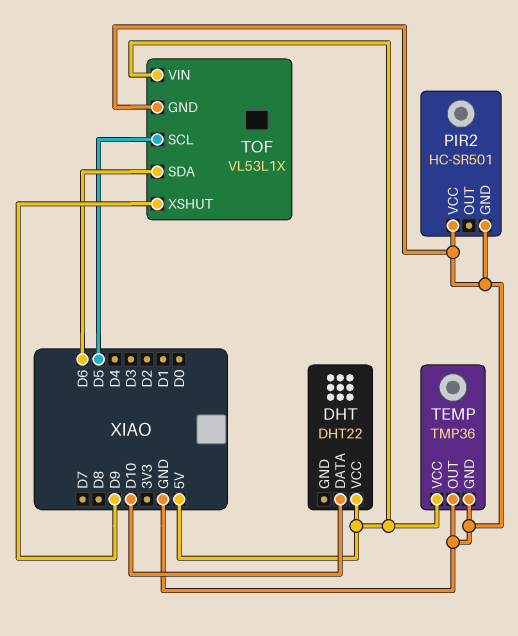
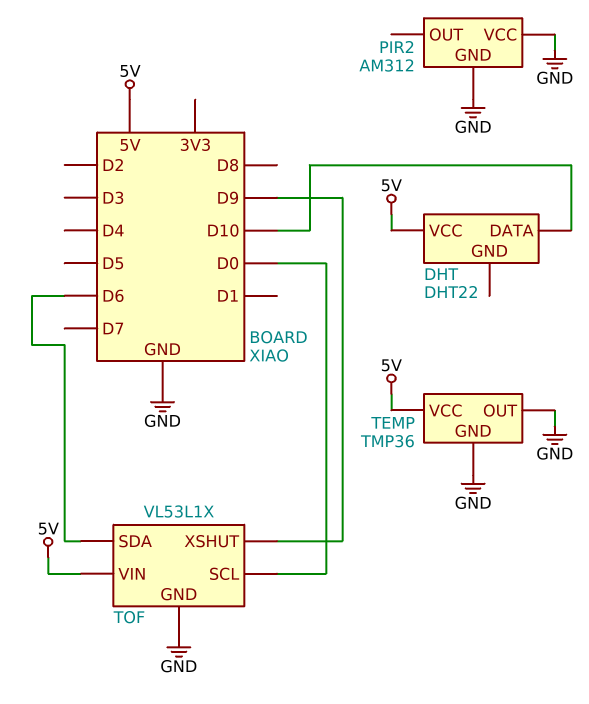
PIR2: HC-SR501 -> AM312
TOF pin SCL: D5 -> D0

